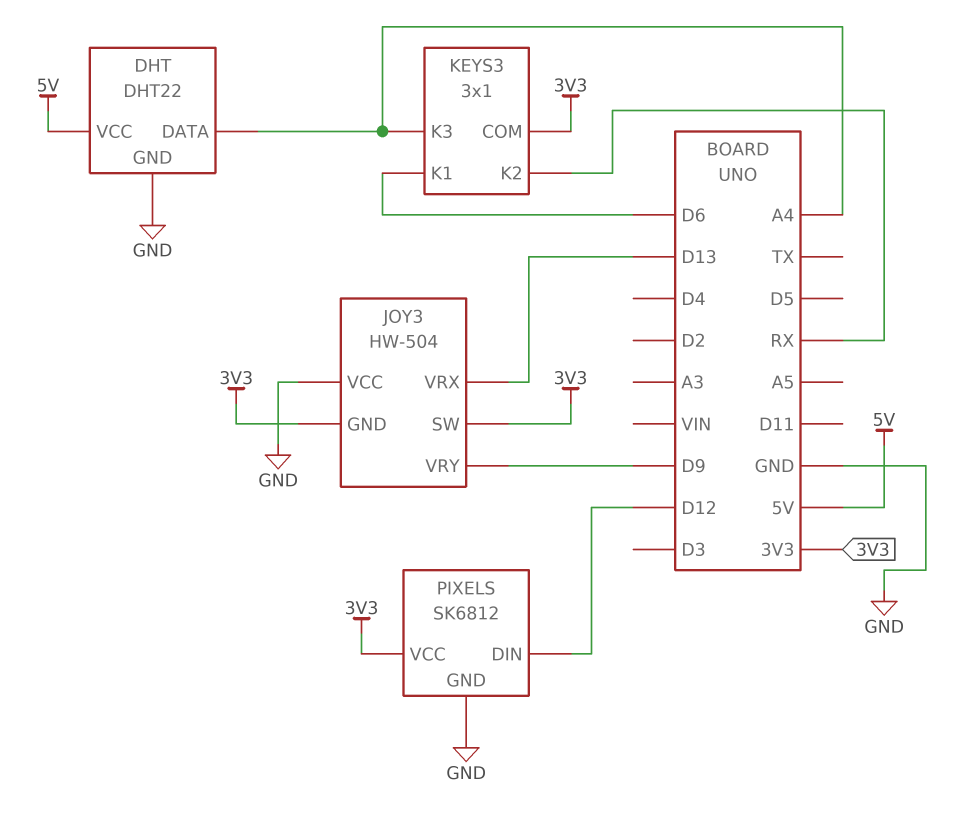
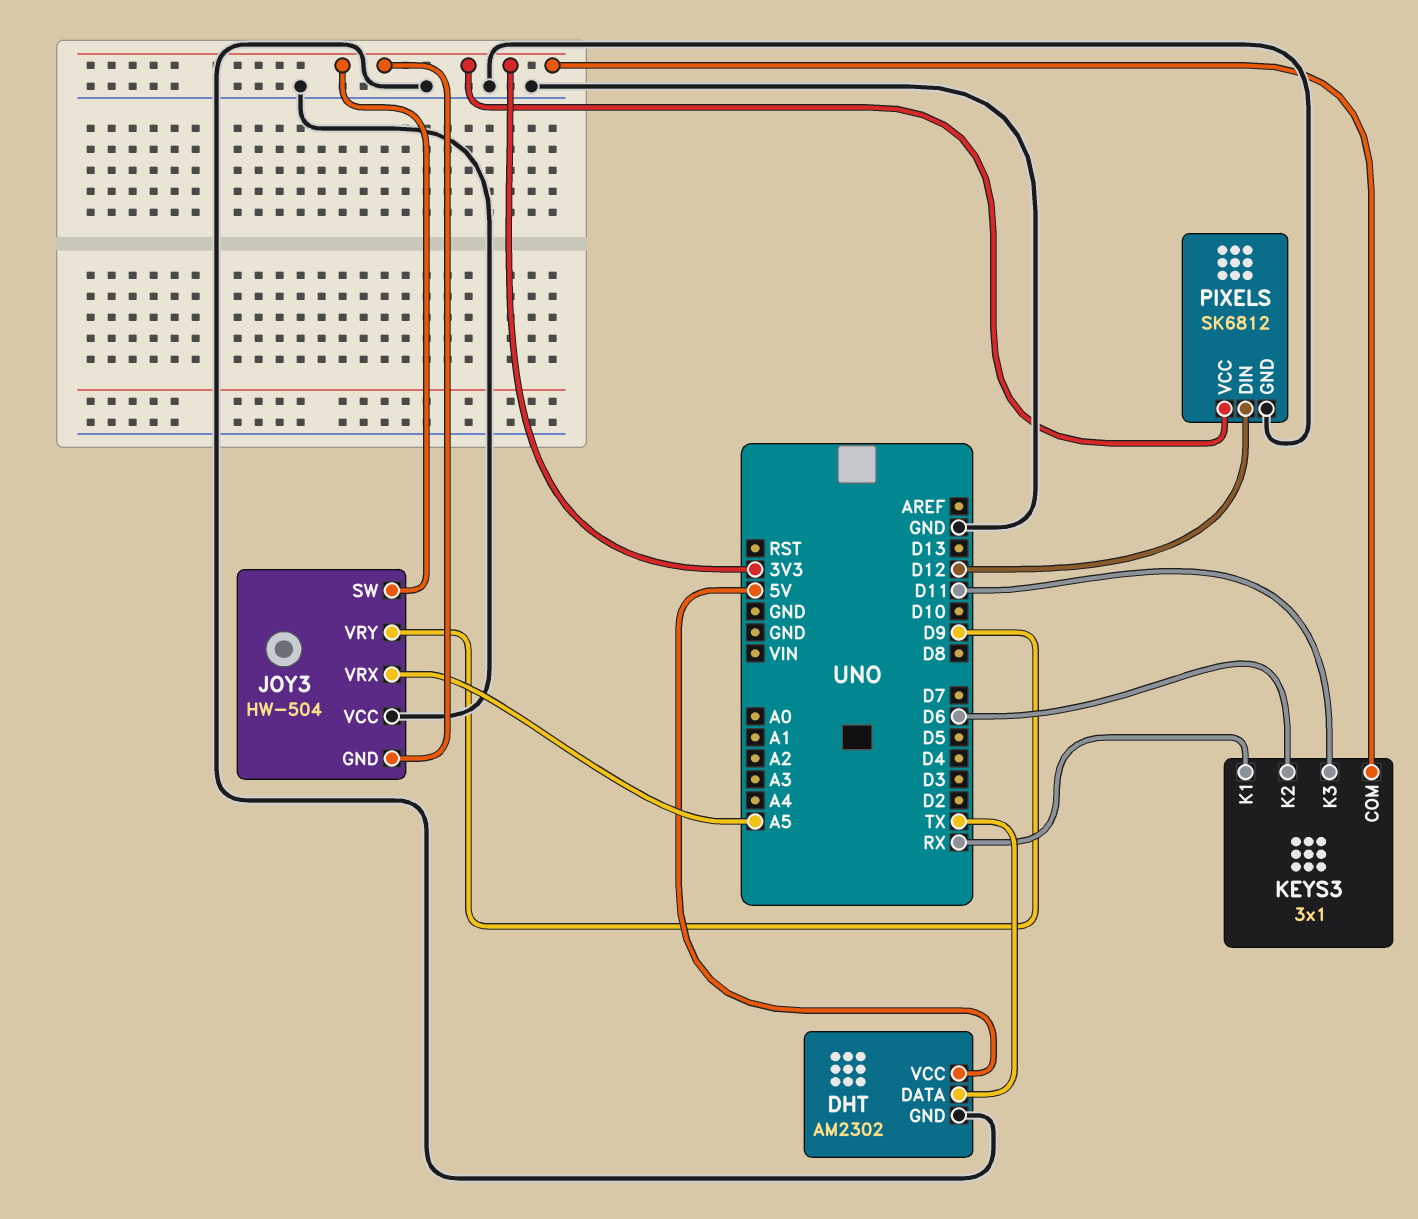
DHT: DHT22 -> AM2302
DHT pin DATA: A4 -> TX
JOY3 pin VRX: D13 -> A5
KEYS3 pin K1: D6 -> RX
KEYS3 pin K2: RX -> D6
KEYS3 pin K3: A4 -> D11

